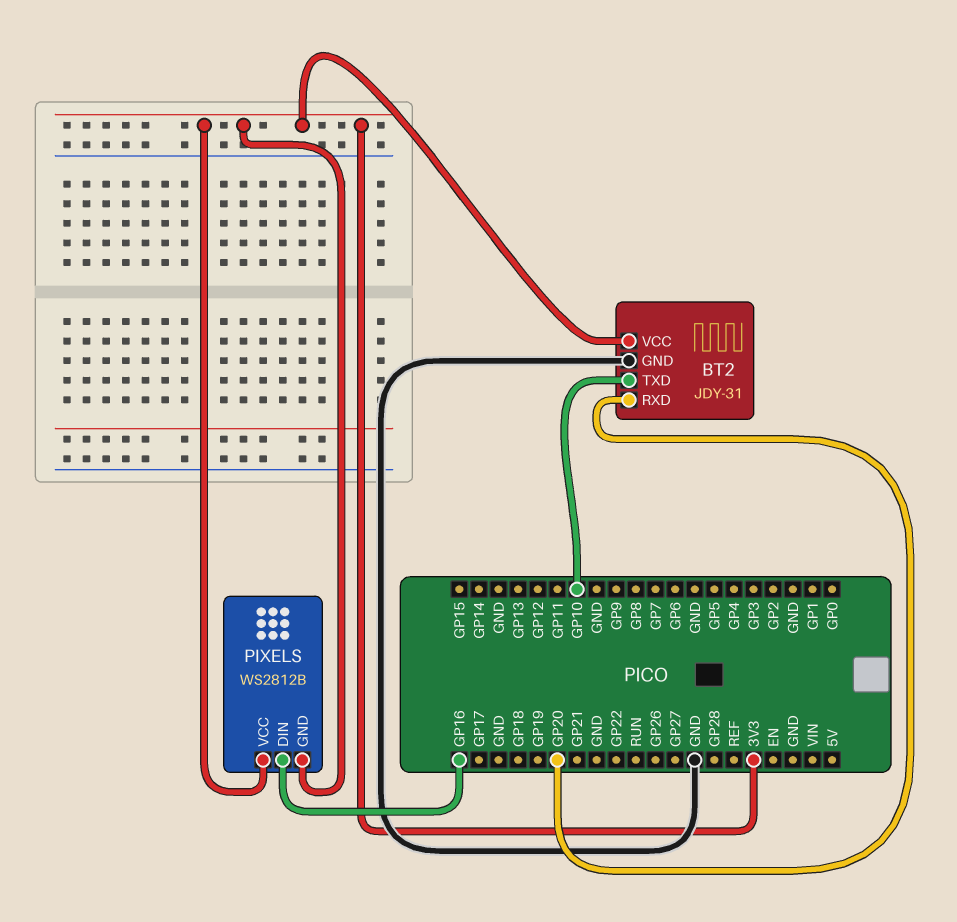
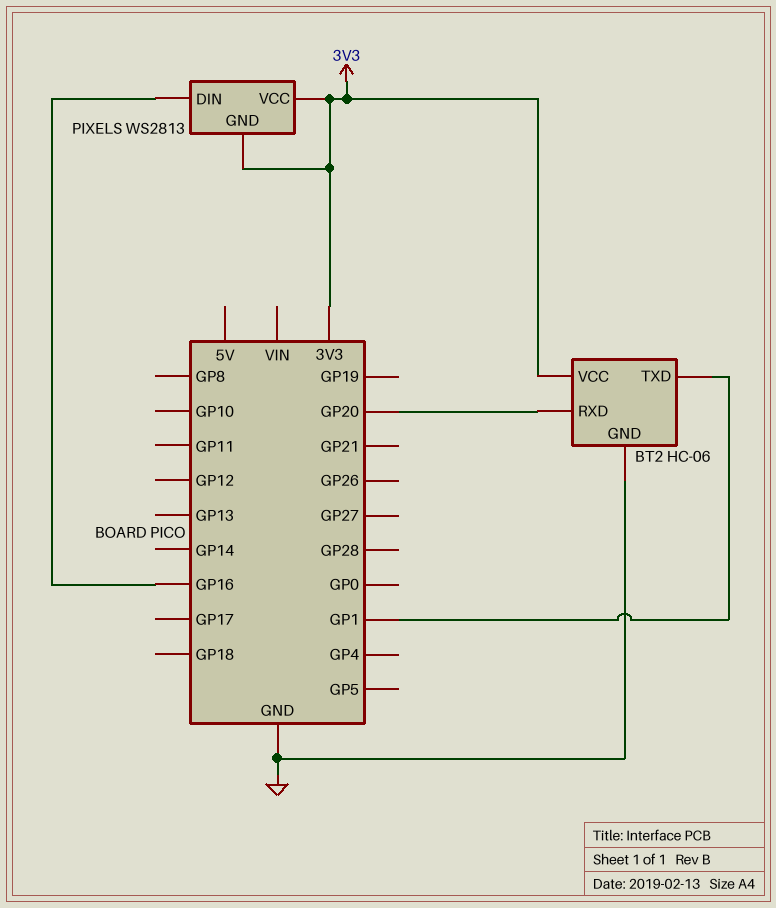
BT2: JDY-31 -> HC-06
BT2 pin TXD: GP10 -> GP1
PIXELS: WS2812B -> WS2813

